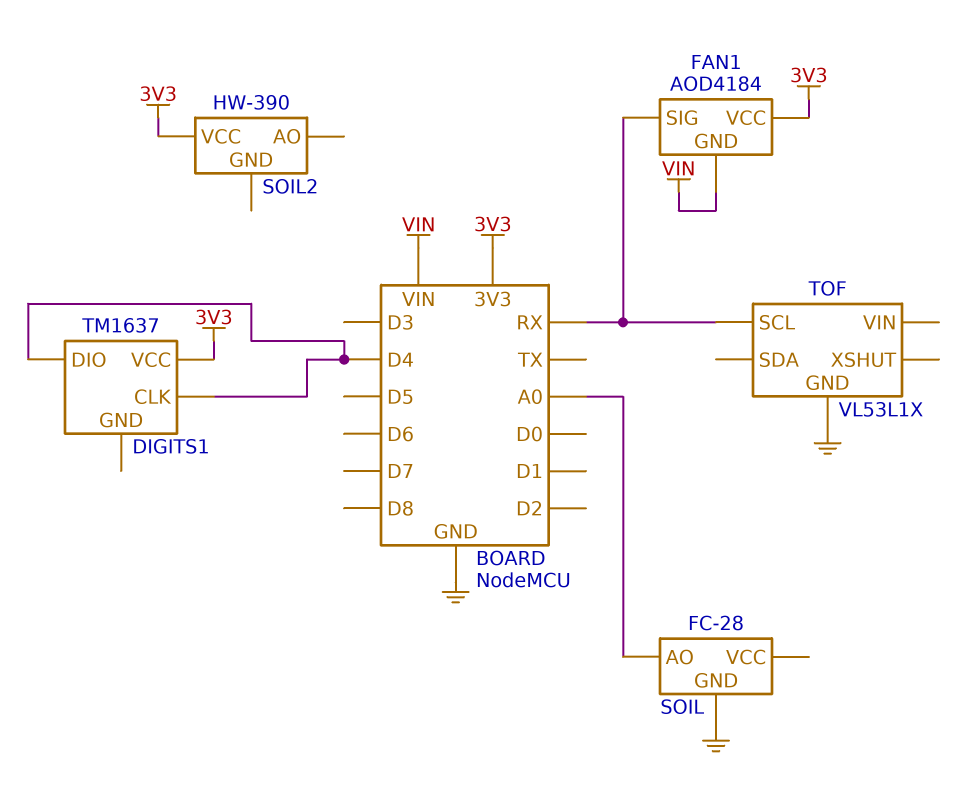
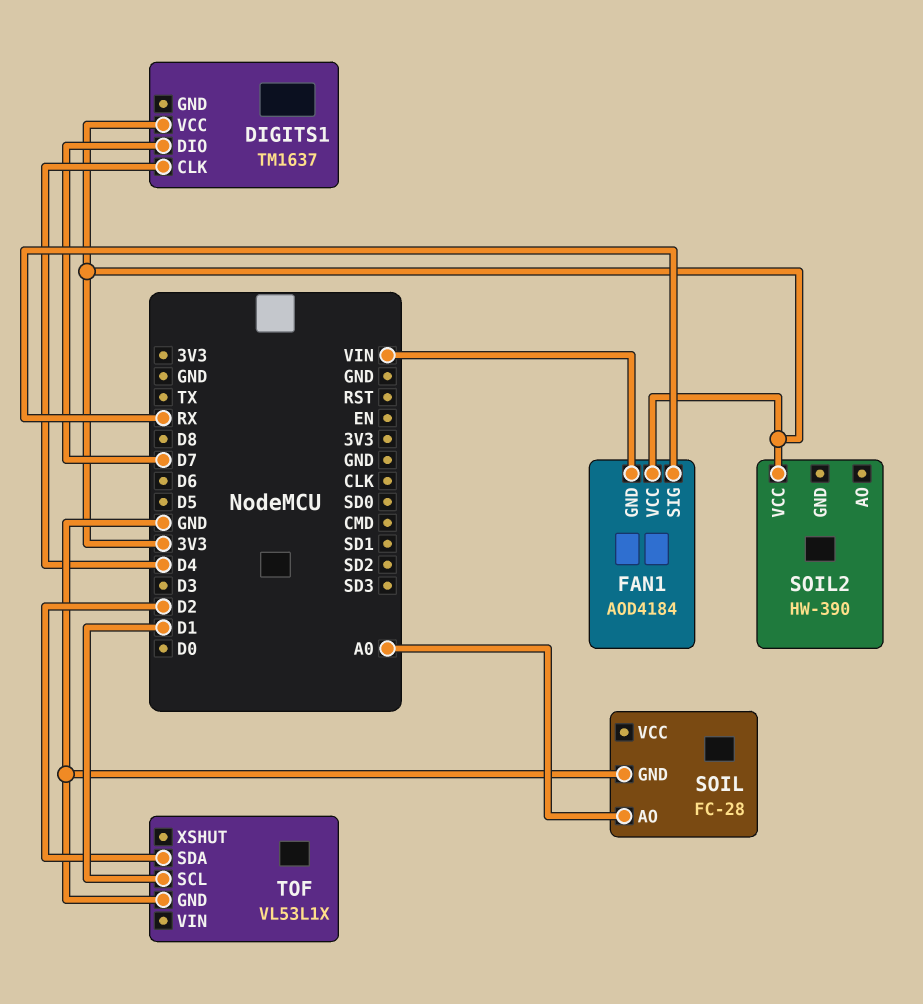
DIGITS1 pin DIO: D4 -> D7
TOF pin SCL: RX -> D1
TOF pin SDA: none -> D2

